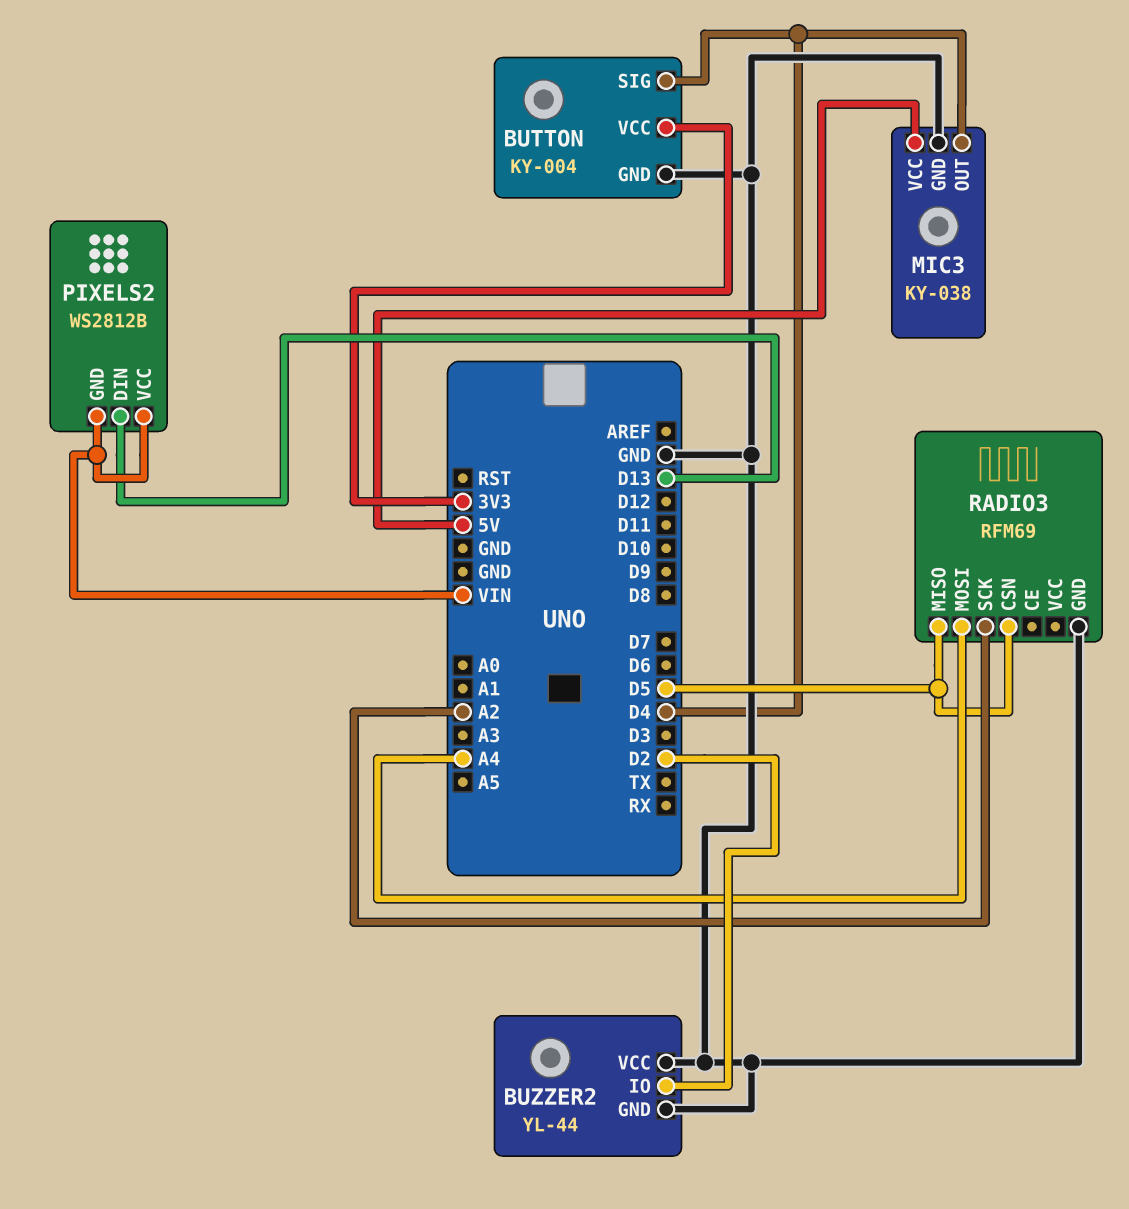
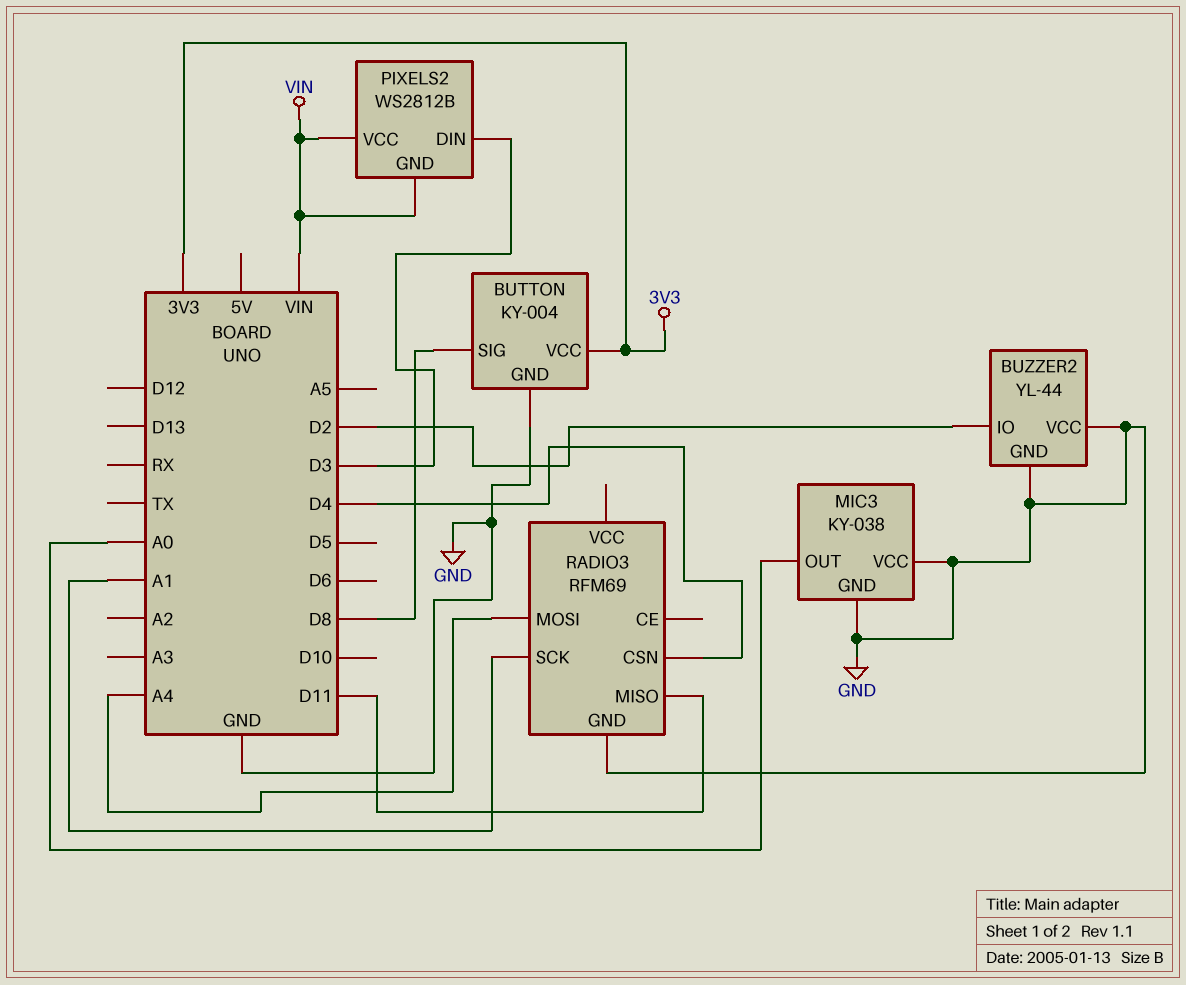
BUTTON pin SIG: D4 -> D8
MIC3 pin OUT: D4 -> A0
MIC3 pin VCC: 5V -> GND
PIXELS2 pin DIN: D13 -> D3
RADIO3 pin CSN: D5 -> D4
RADIO3 pin MISO: D5 -> D11
RADIO3 pin SCK: A2 -> A1

